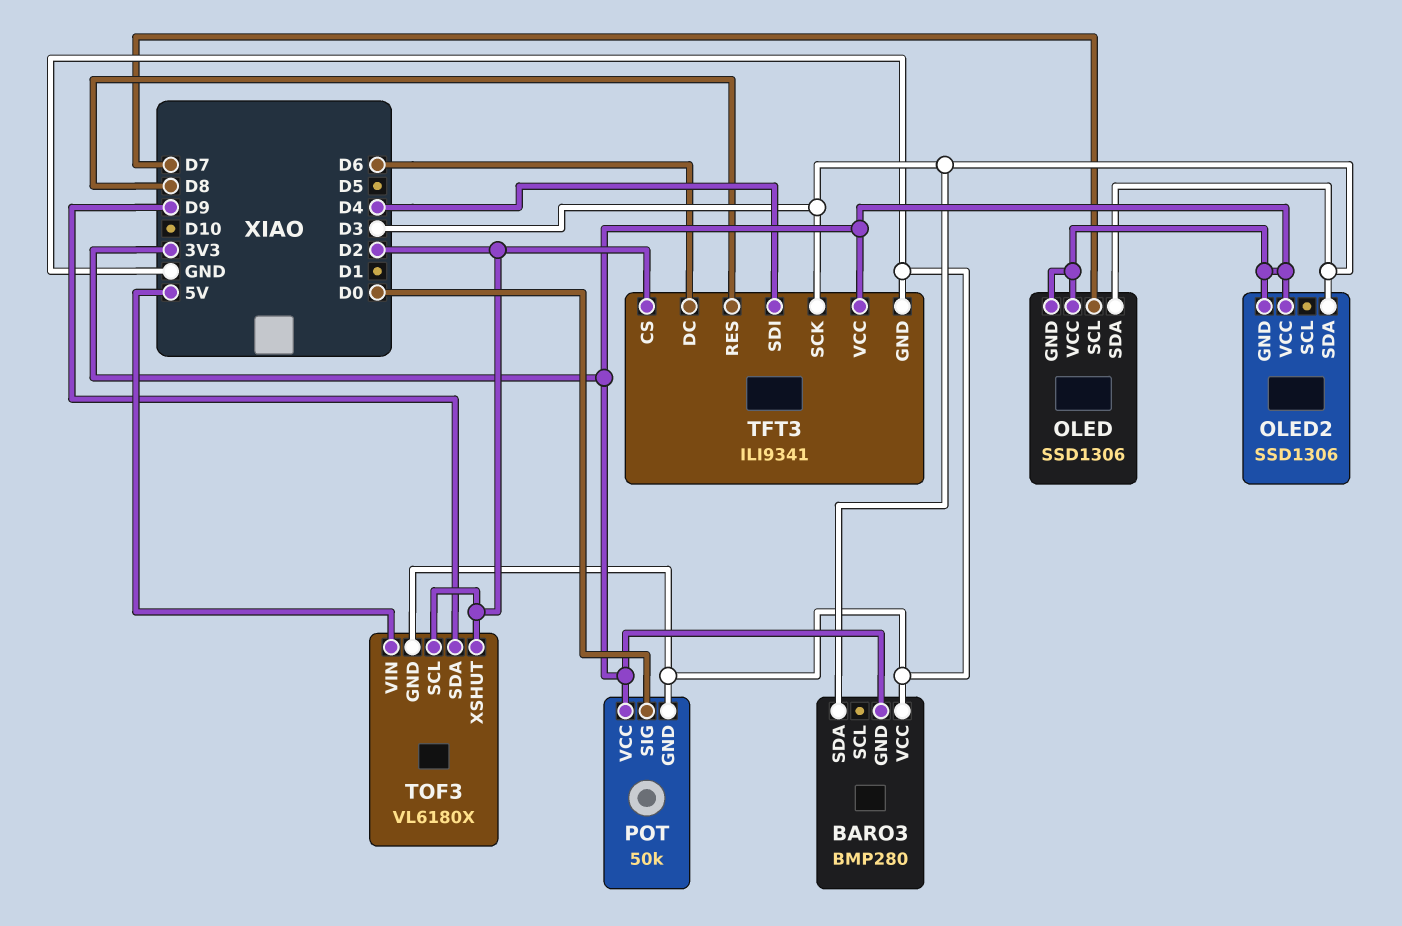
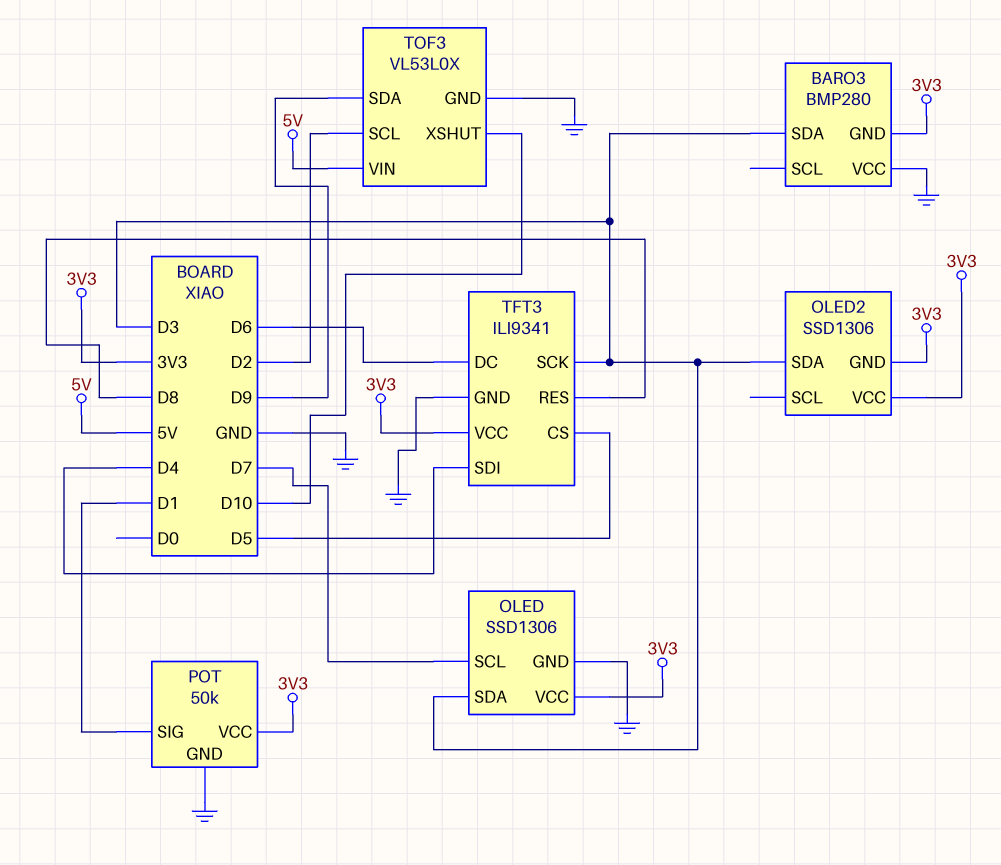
OLED pin GND: 3V3 -> GND
POT pin SIG: D0 -> D1
TFT3 pin CS: D2 -> D5
TOF3: VL6180X -> VL53L0X
TOF3 pin XSHUT: D2 -> D10

